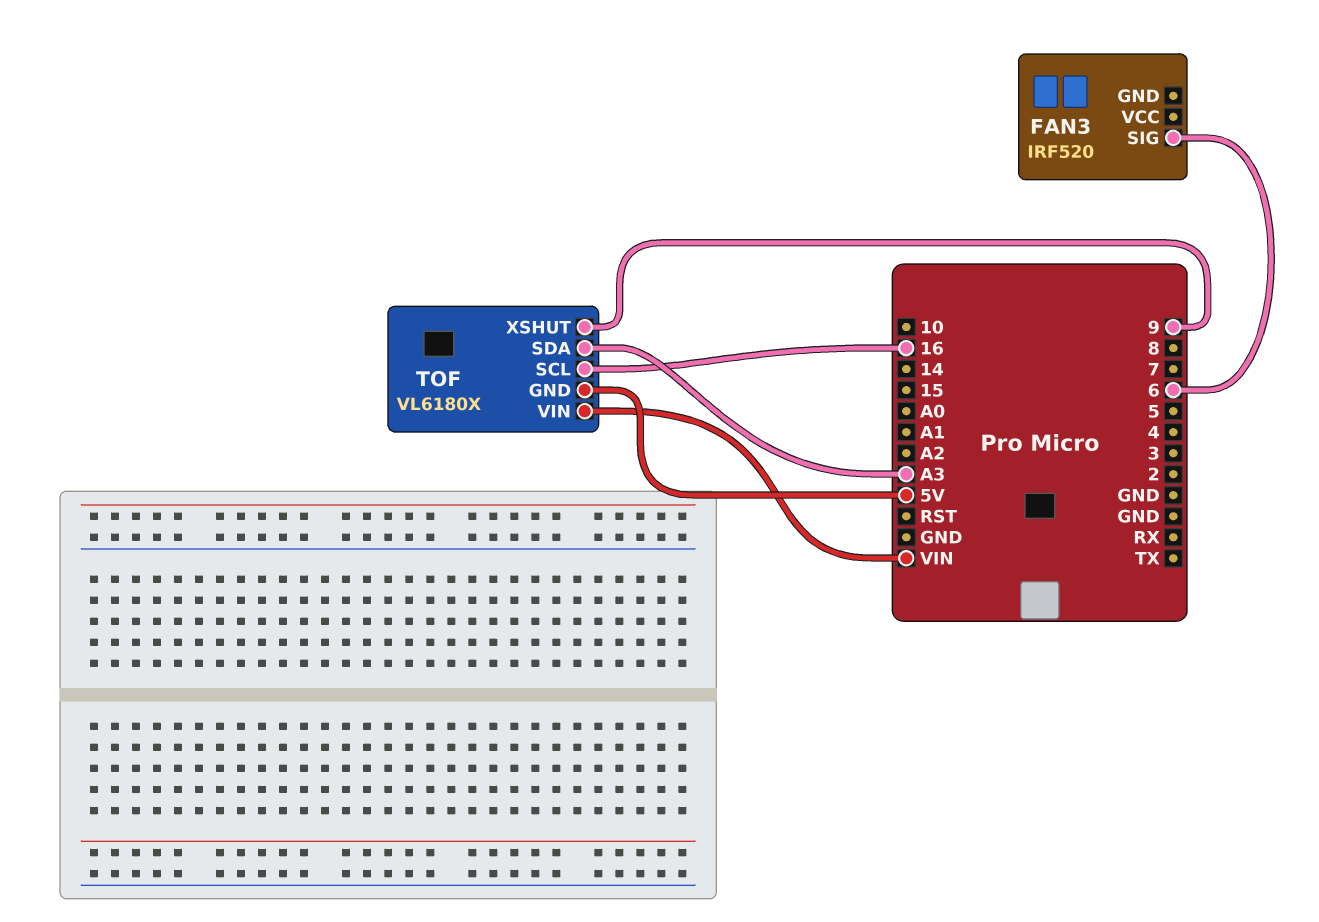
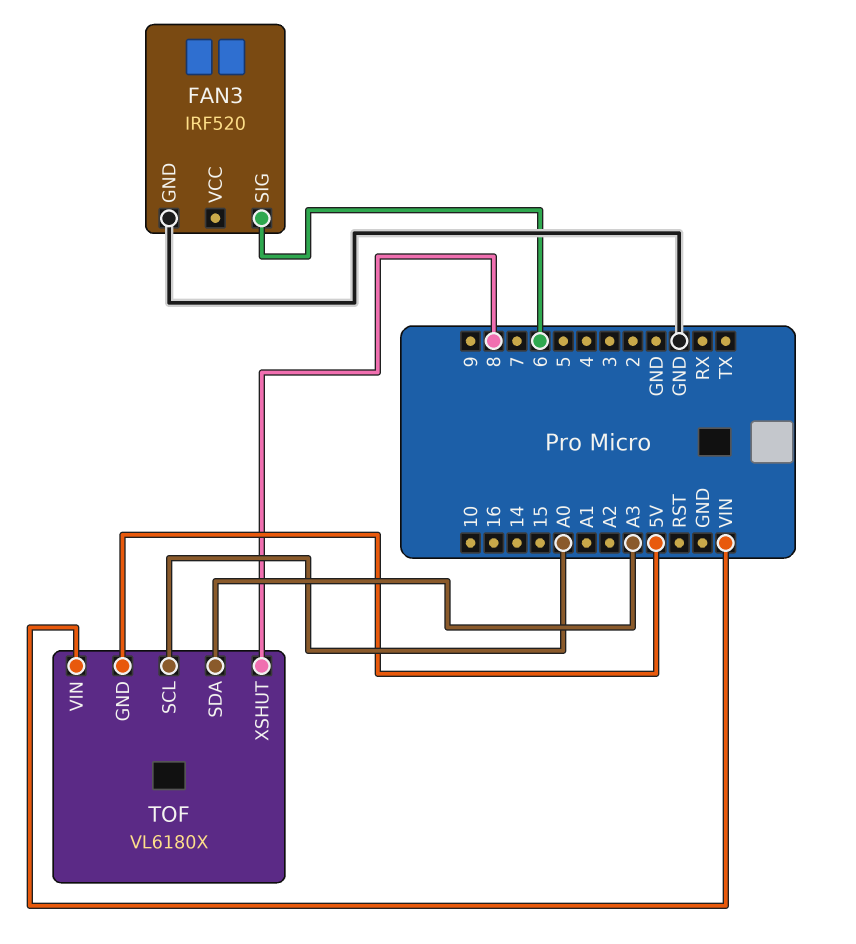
FAN3 pin GND: none -> GND
TOF pin SCL: 16 -> A0
TOF pin XSHUT: 9 -> 8

